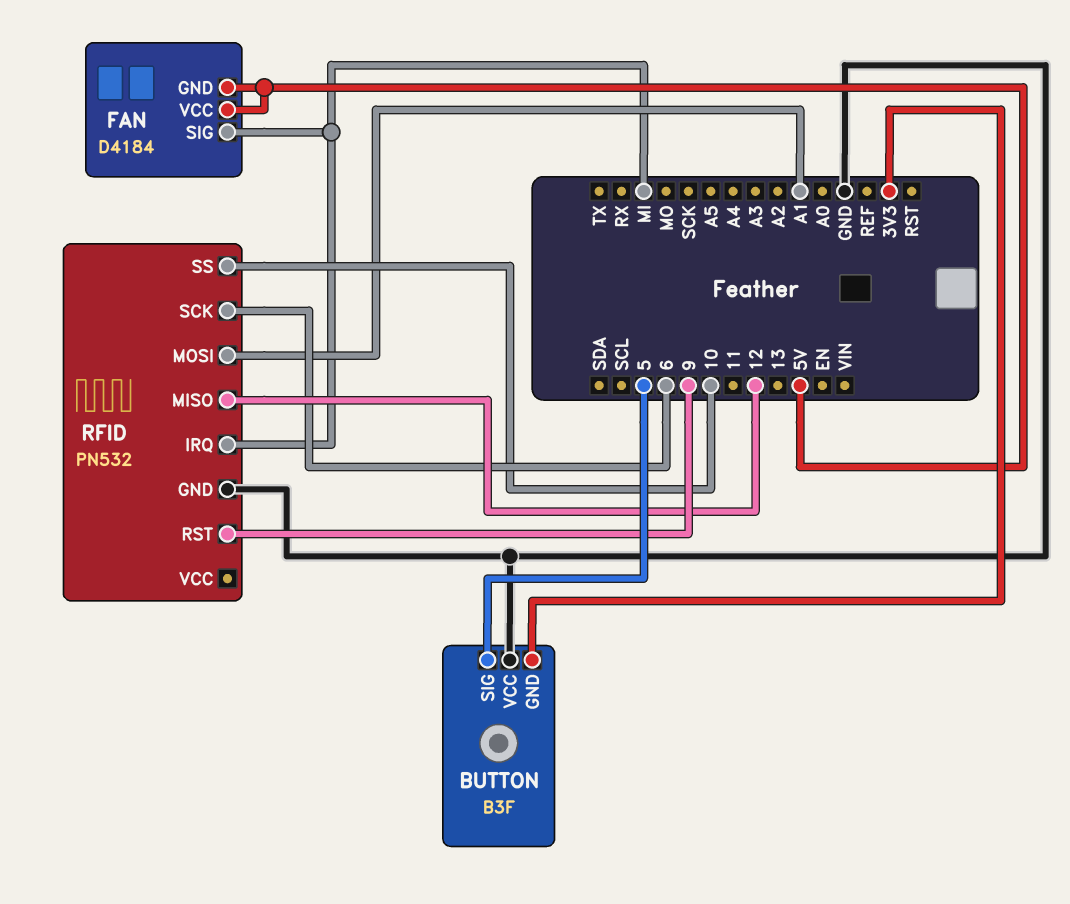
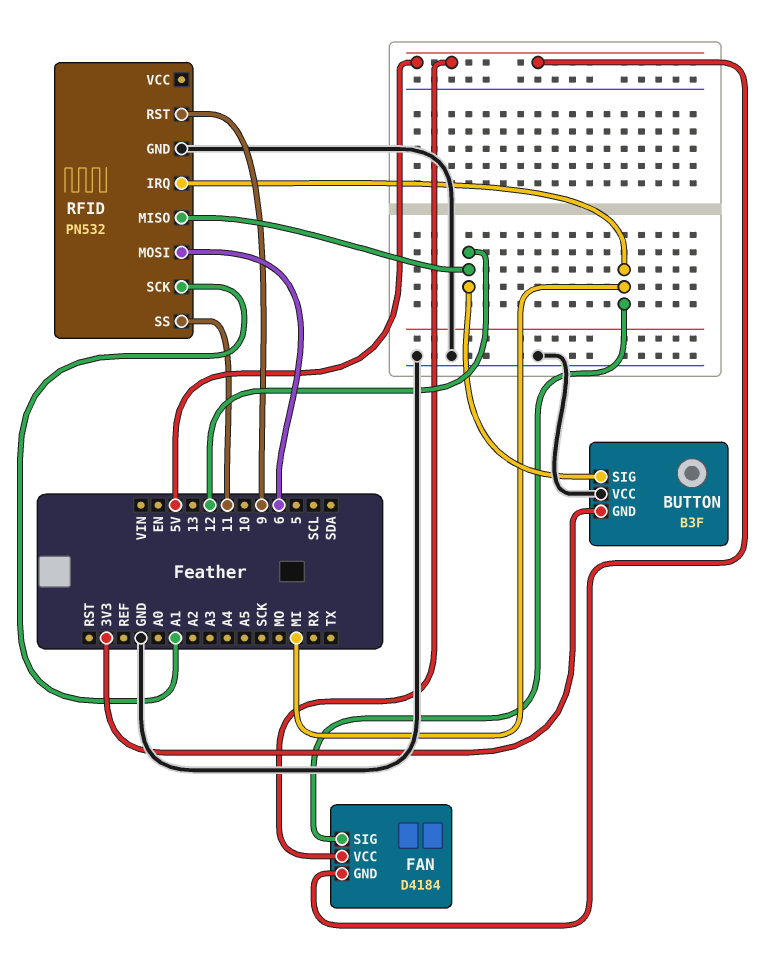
BUTTON pin SIG: 5 -> 12
RFID pin MOSI: A1 -> 6
RFID pin SCK: 6 -> A1
RFID pin SS: 10 -> 11

